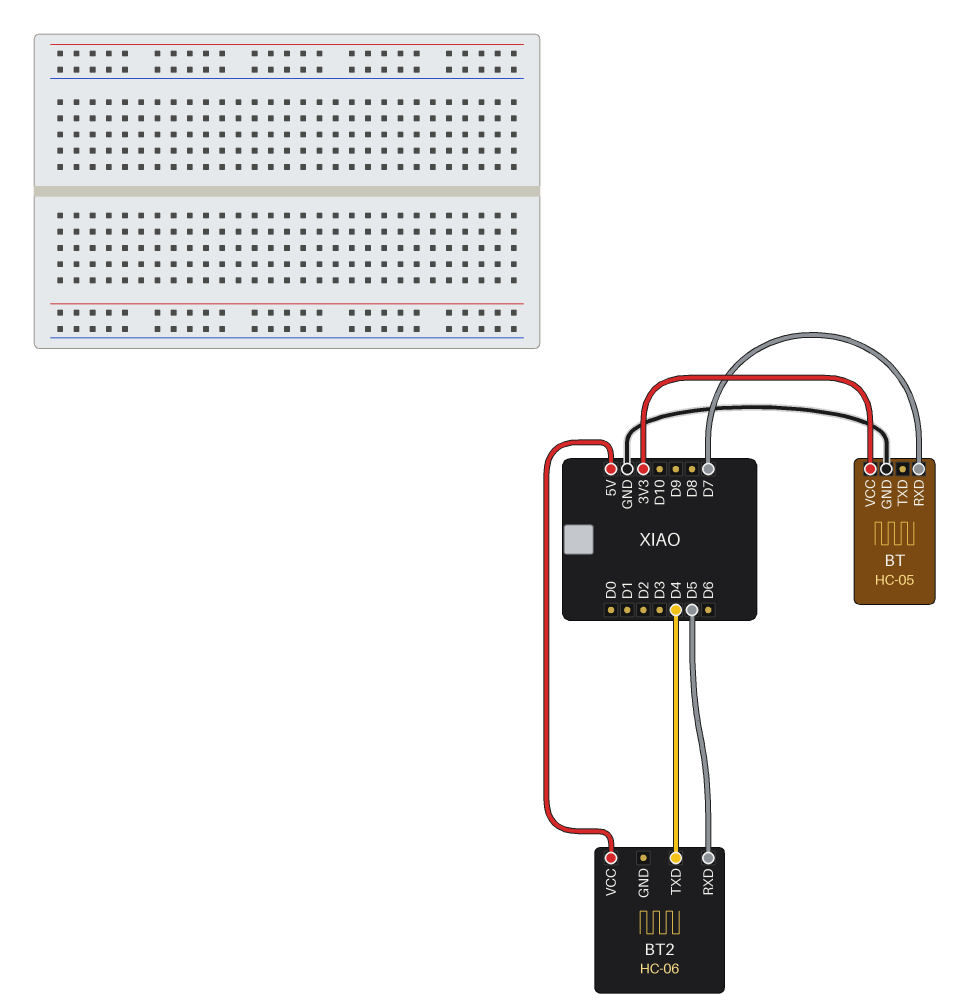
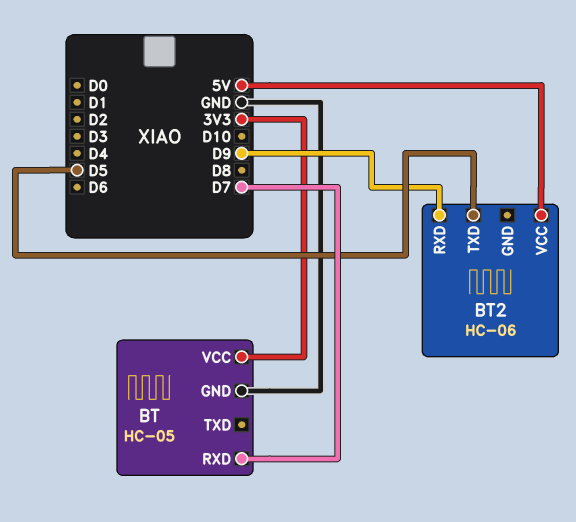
BT2 pin RXD: D5 -> D9
BT2 pin TXD: D4 -> D5

